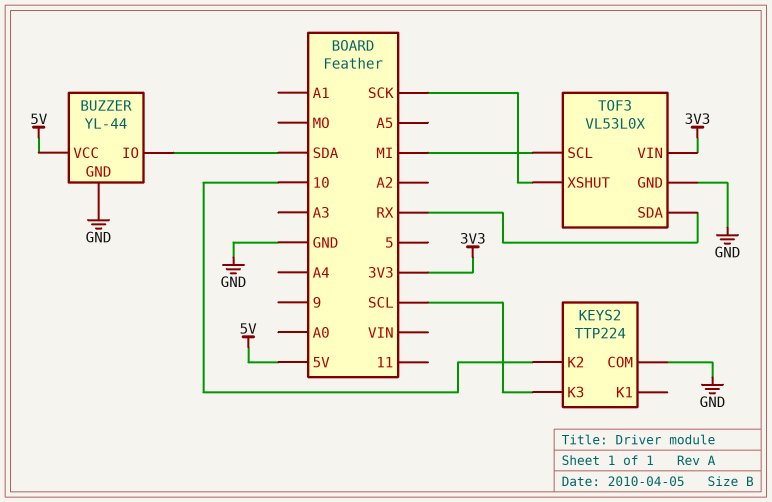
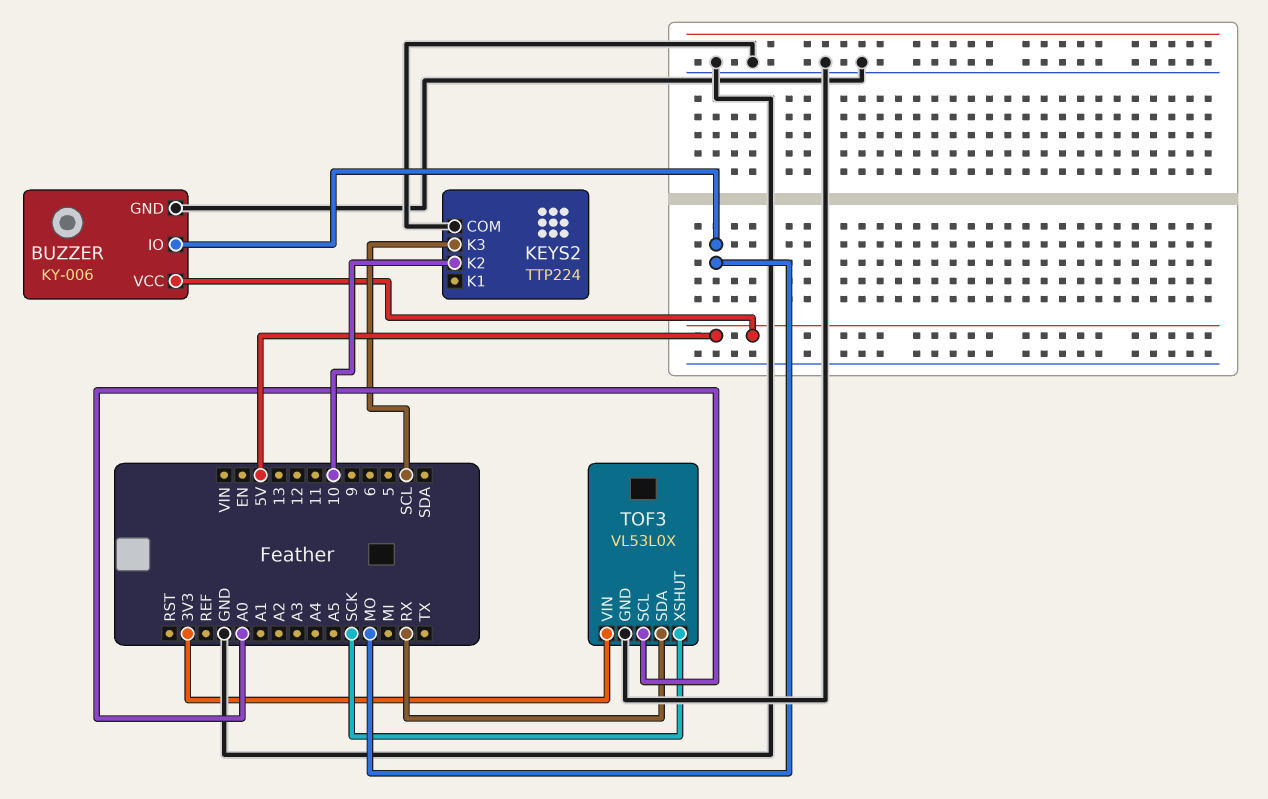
BUZZER: YL-44 -> KY-006
BUZZER pin IO: SDA -> MO
TOF3 pin SCL: MI -> A0

